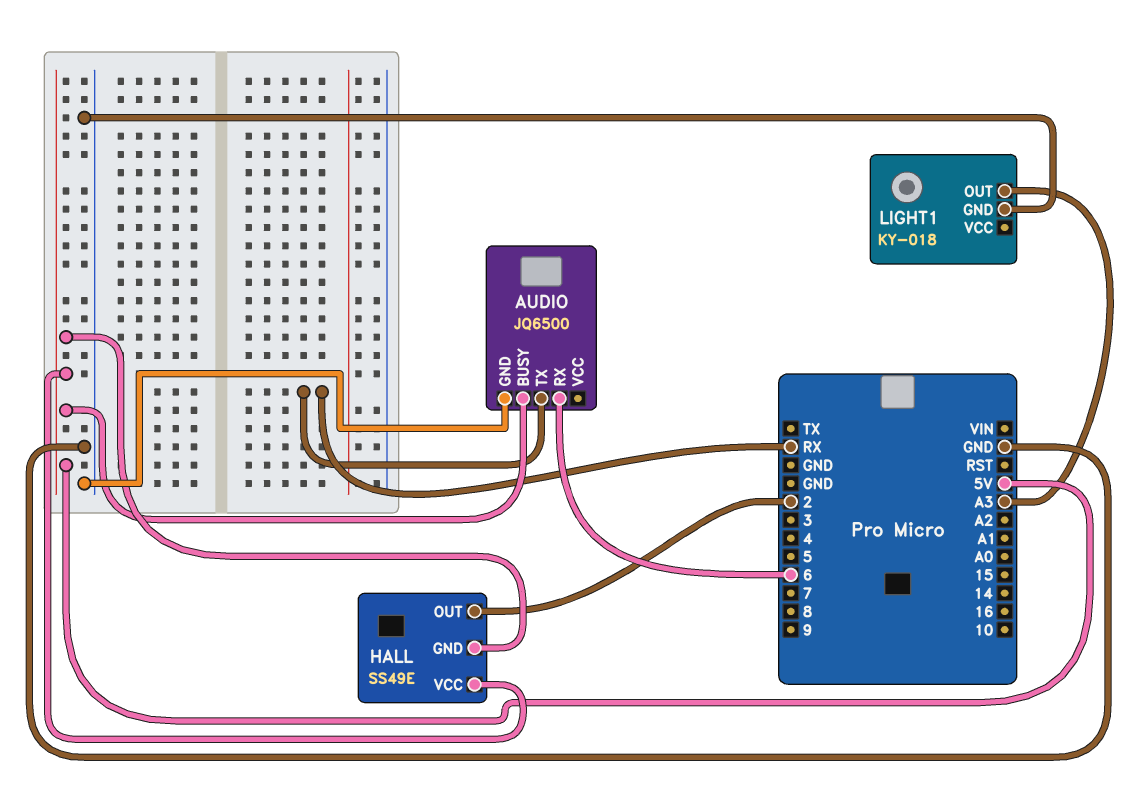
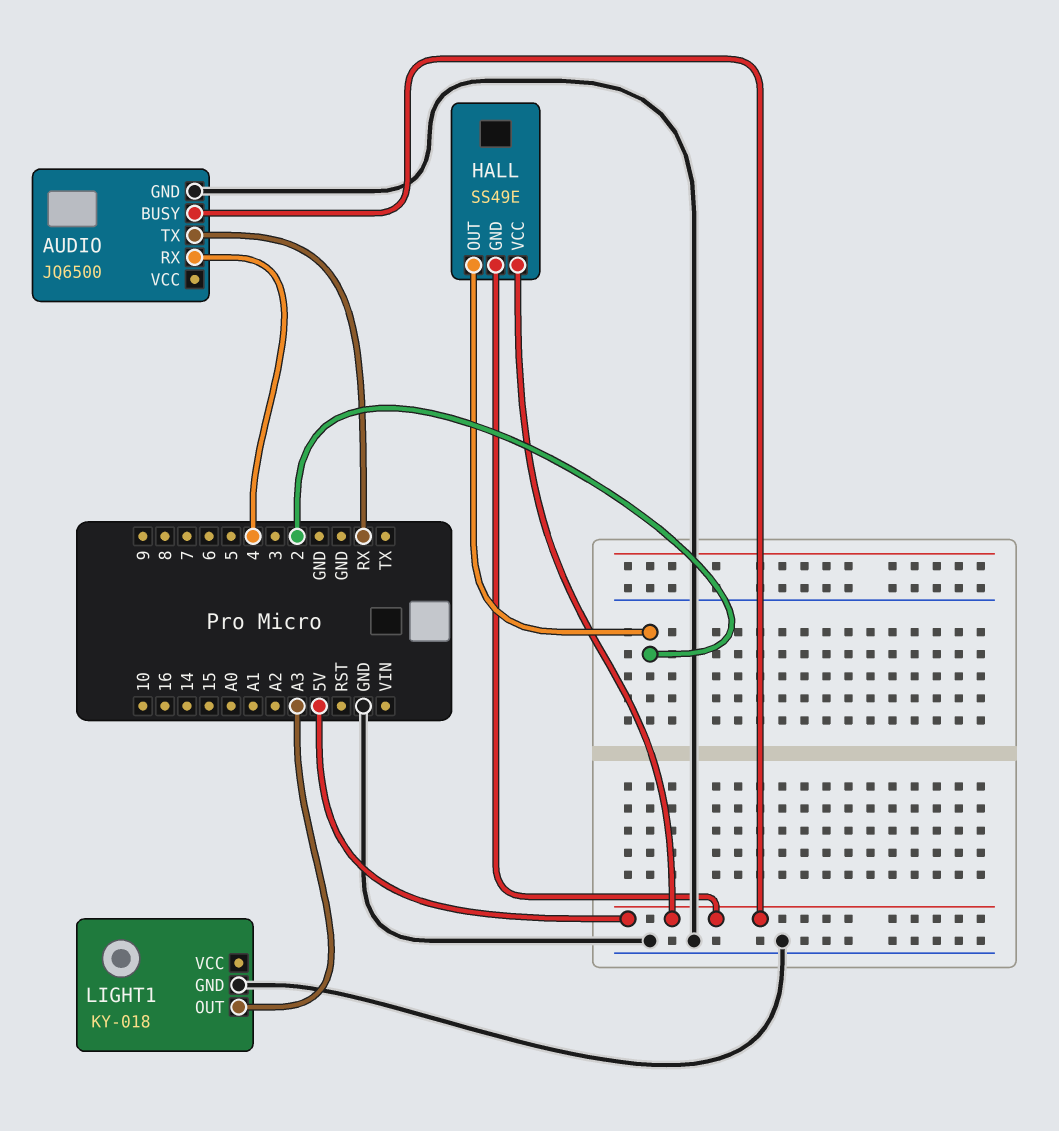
AUDIO pin RX: 6 -> 4

